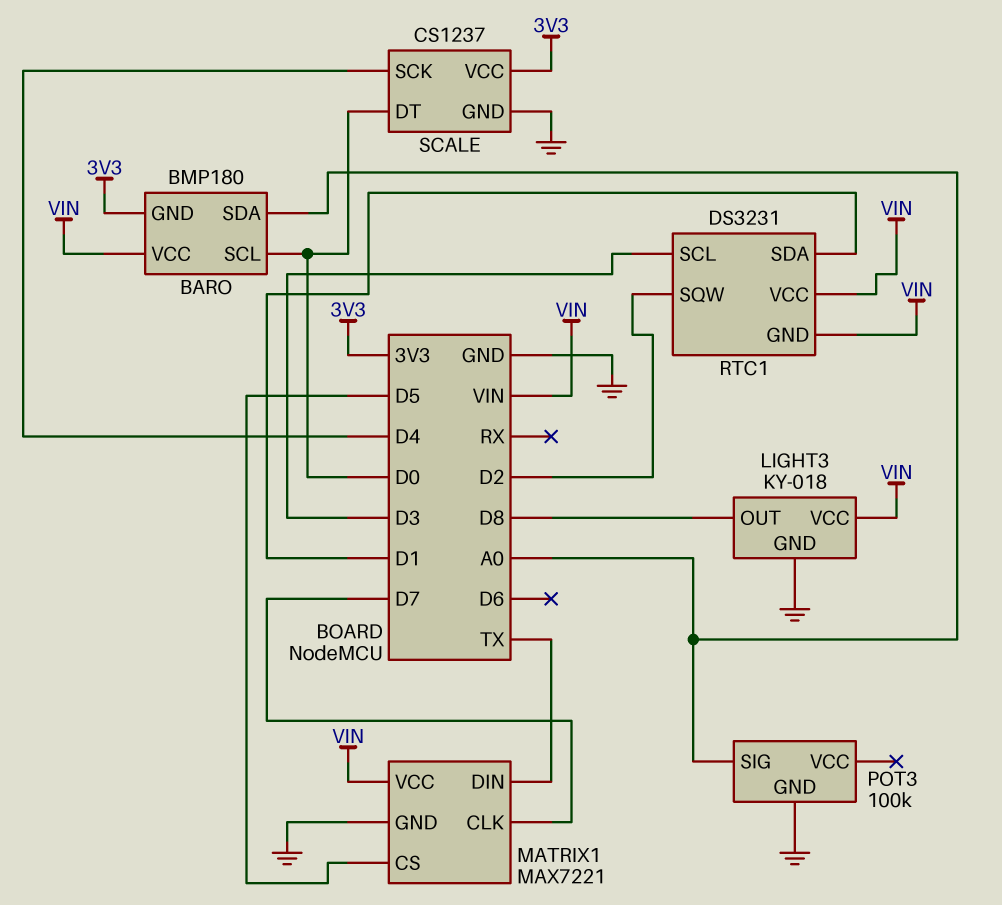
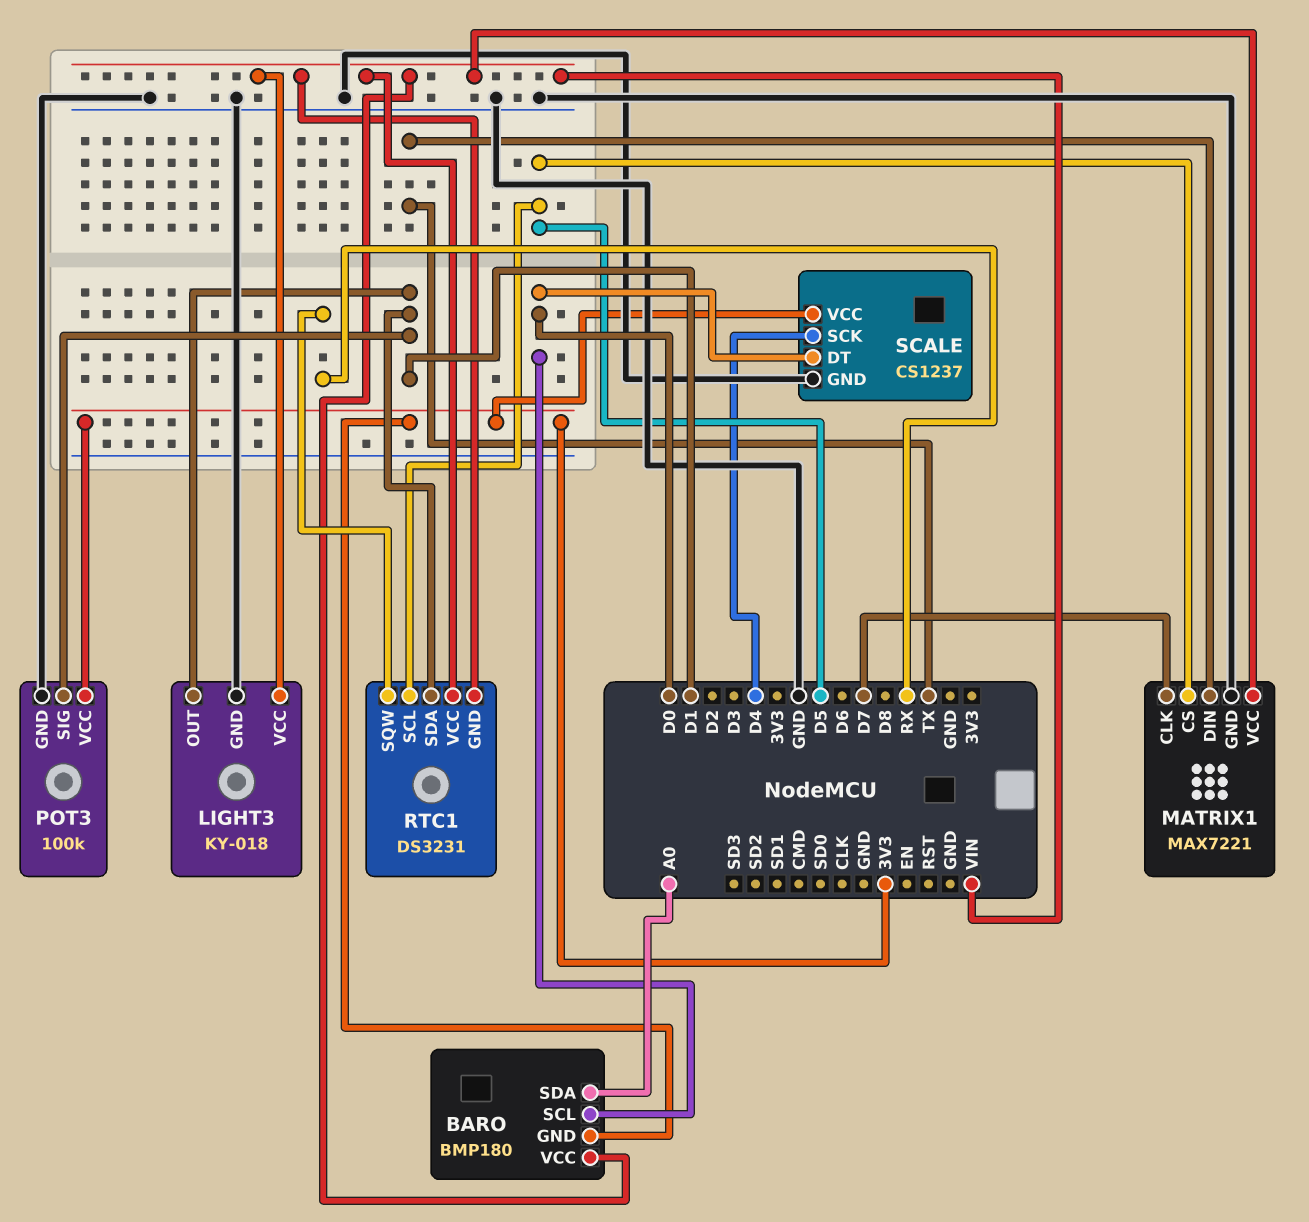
LIGHT3 pin OUT: D8 -> D1
POT3 pin SIG: A0 -> D1
POT3 pin VCC: none -> 3V3
RTC1 pin SCL: D3 -> D5
RTC1 pin SQW: D2 -> RX

